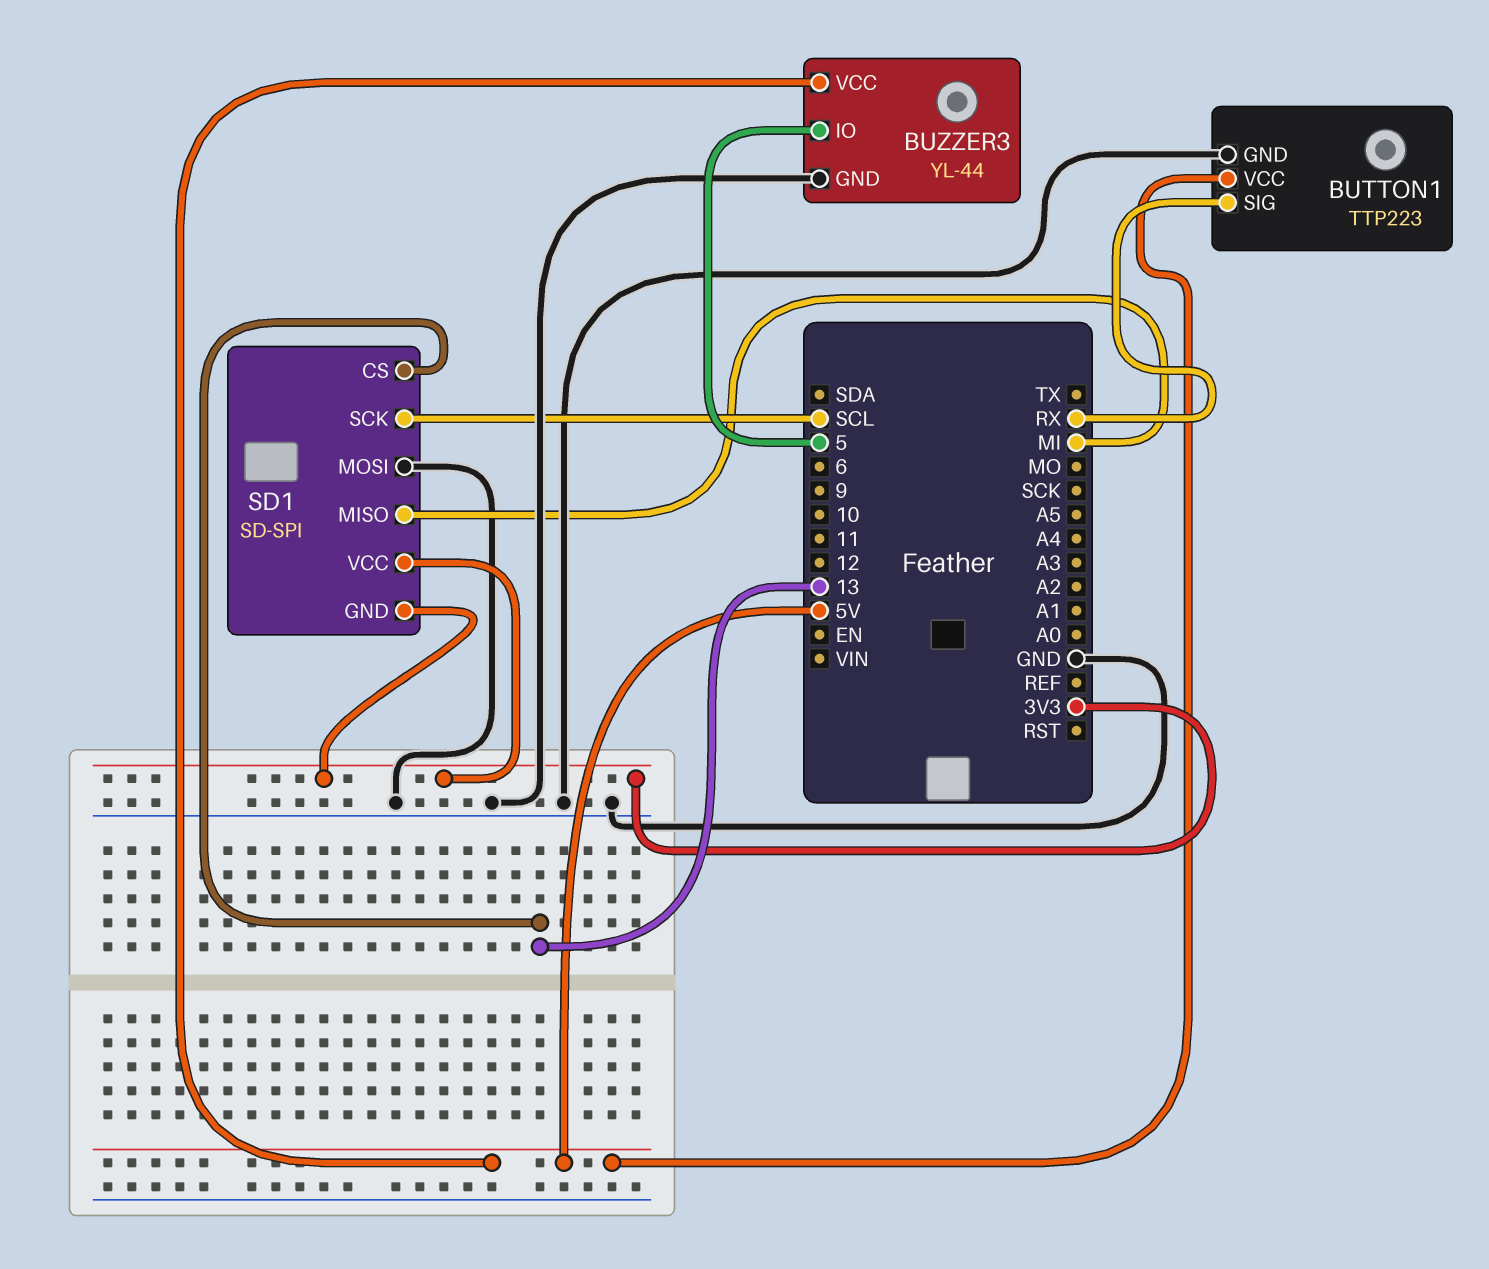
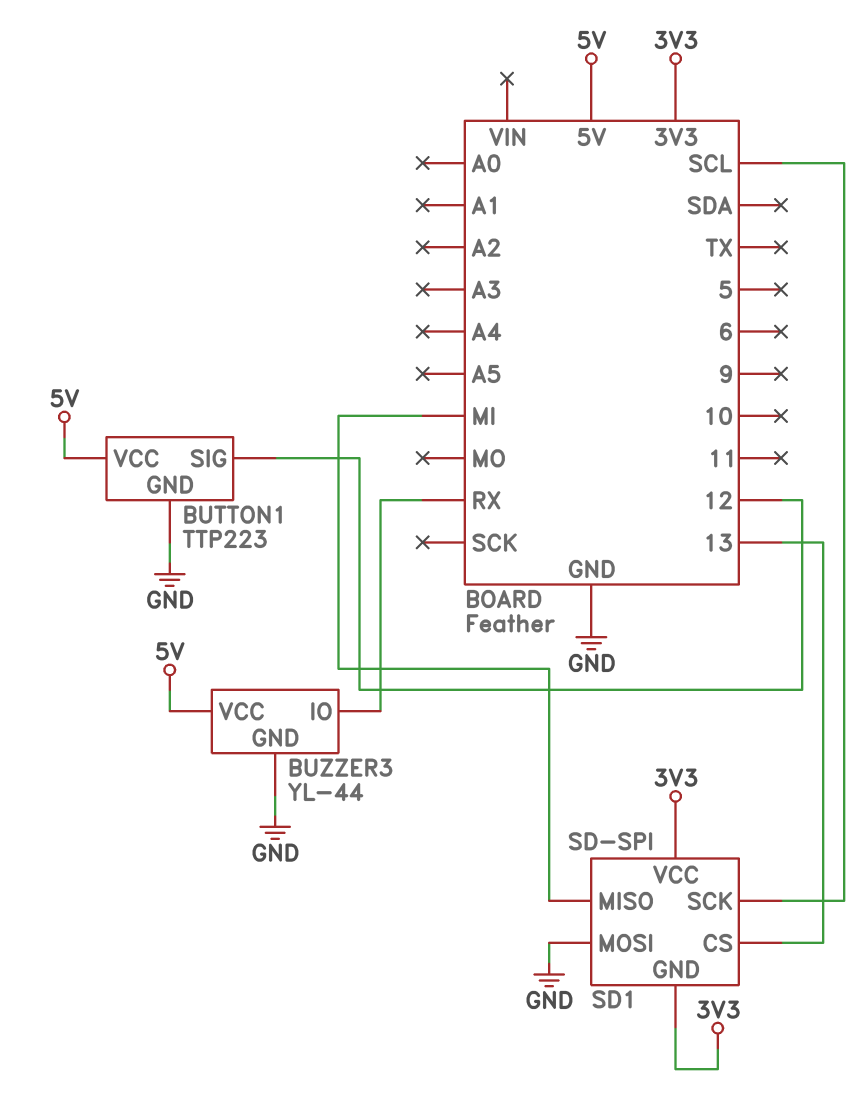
BUTTON1 pin SIG: RX -> 12
BUZZER3 pin IO: 5 -> RX

